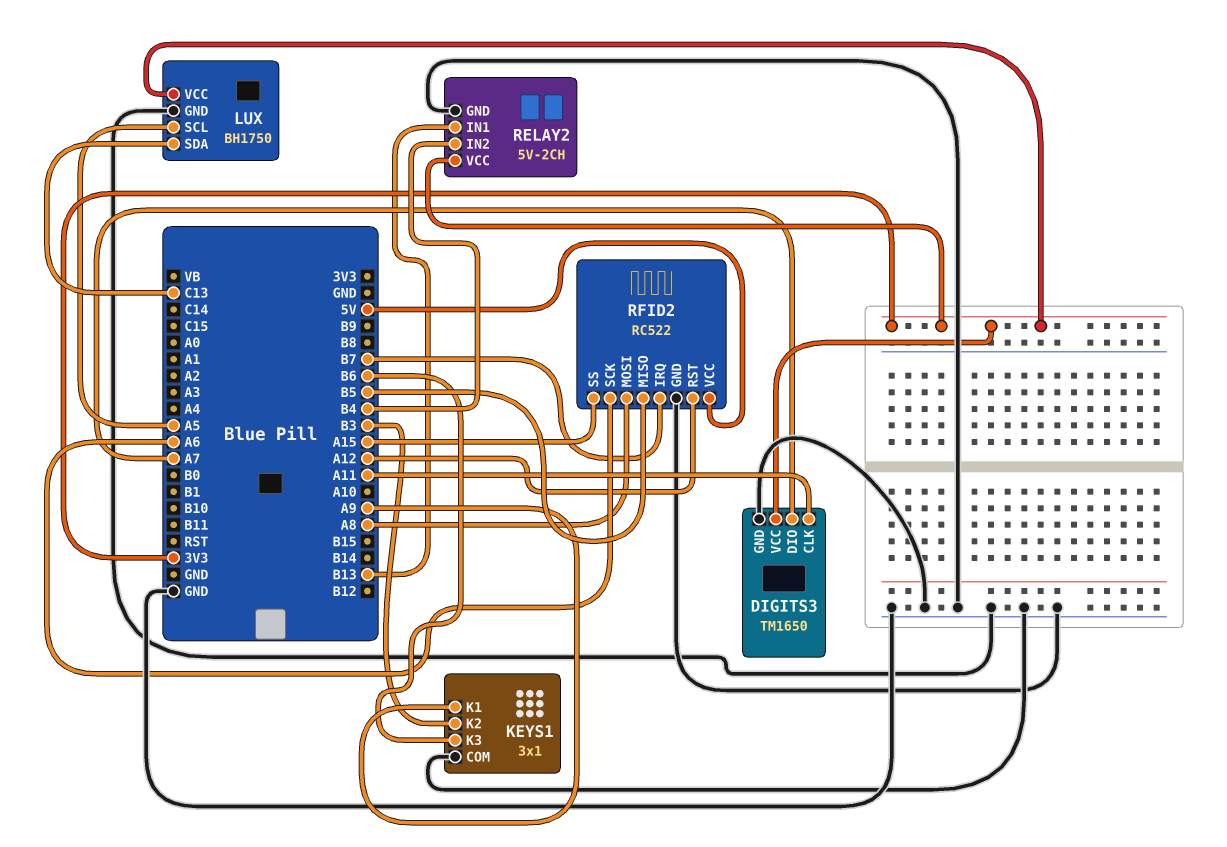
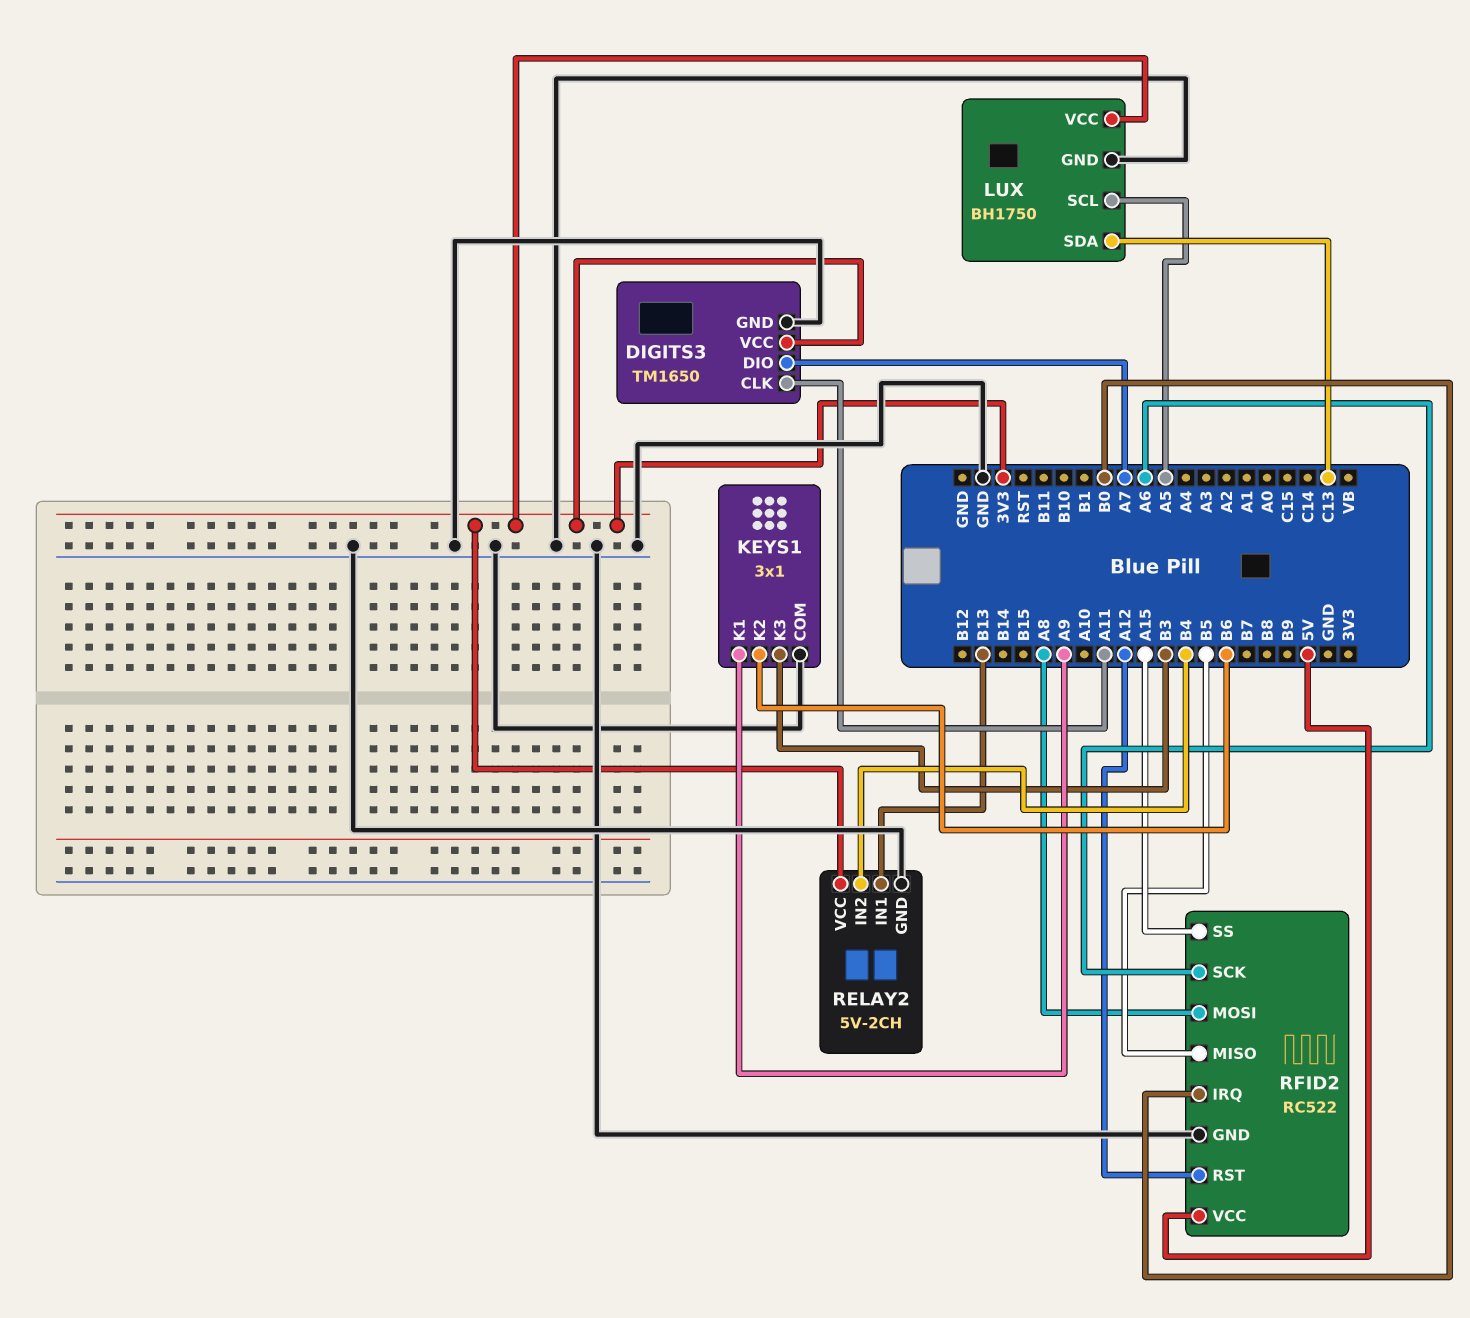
KEYS1 pin K2: B3 -> B6
KEYS1 pin K3: B6 -> B3
RFID2 pin IRQ: B7 -> B0

